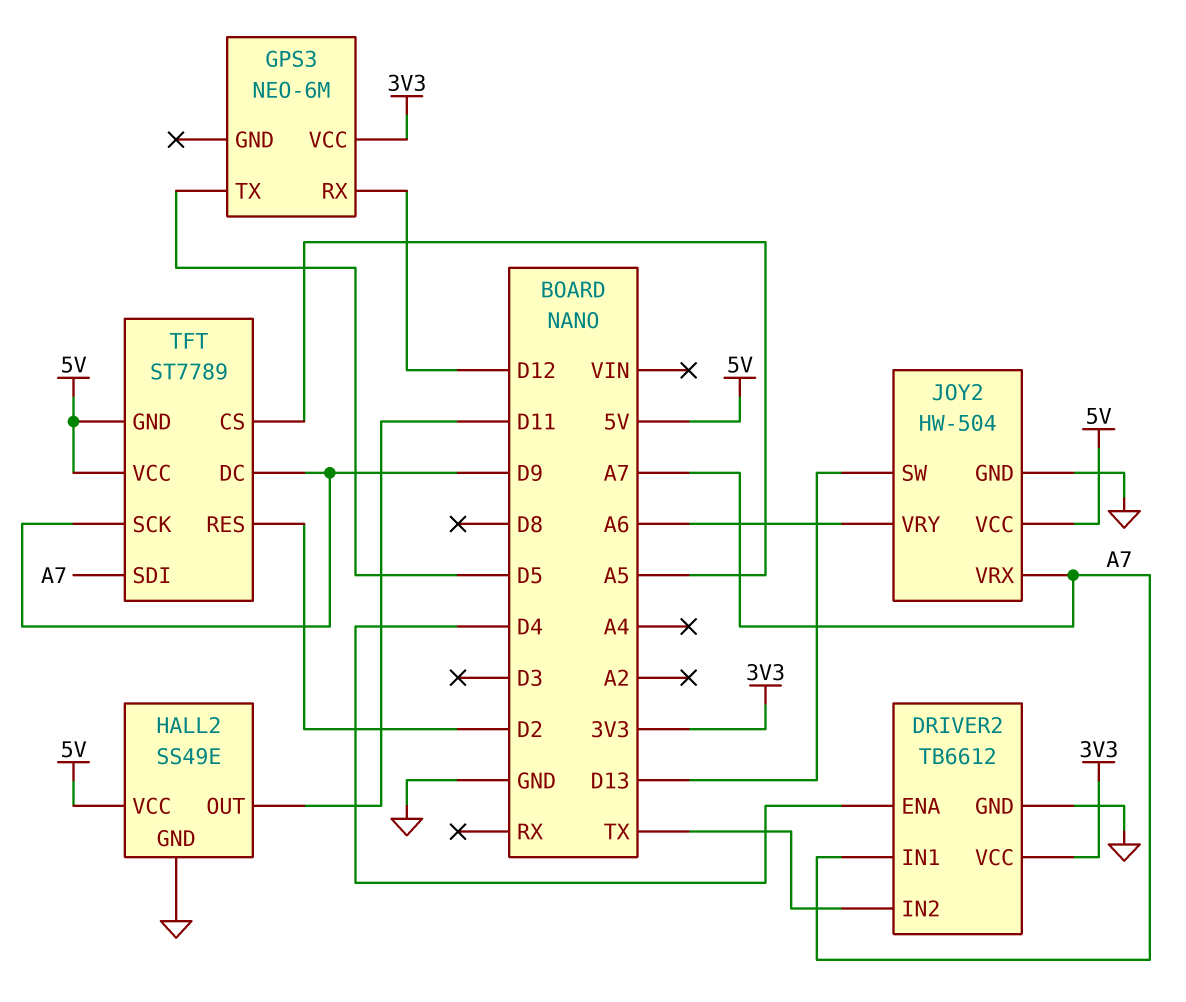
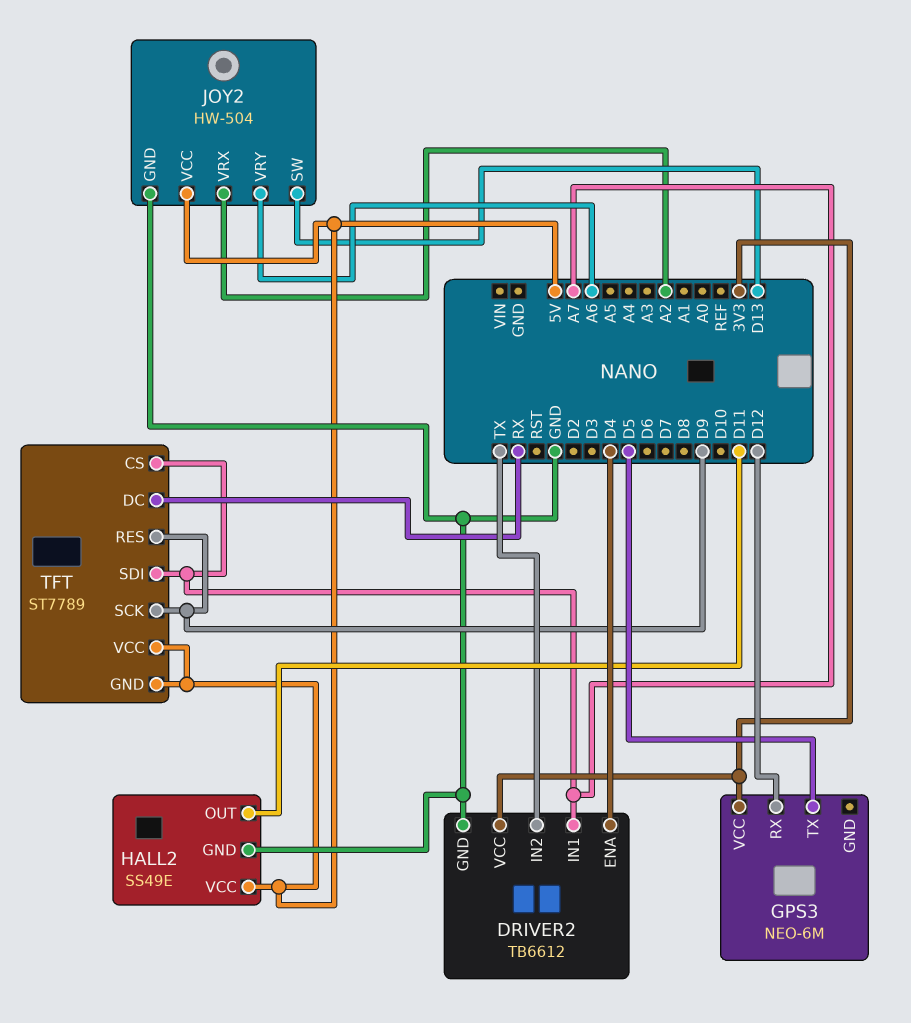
JOY2 pin VRX: A7 -> A2
TFT pin CS: A5 -> A7
TFT pin DC: D9 -> RX
TFT pin RES: D2 -> D9

